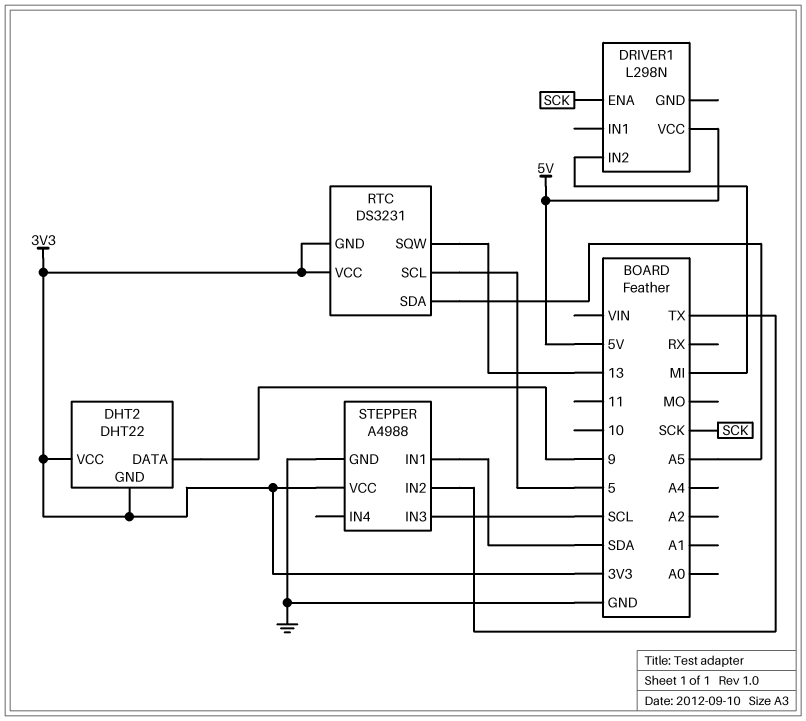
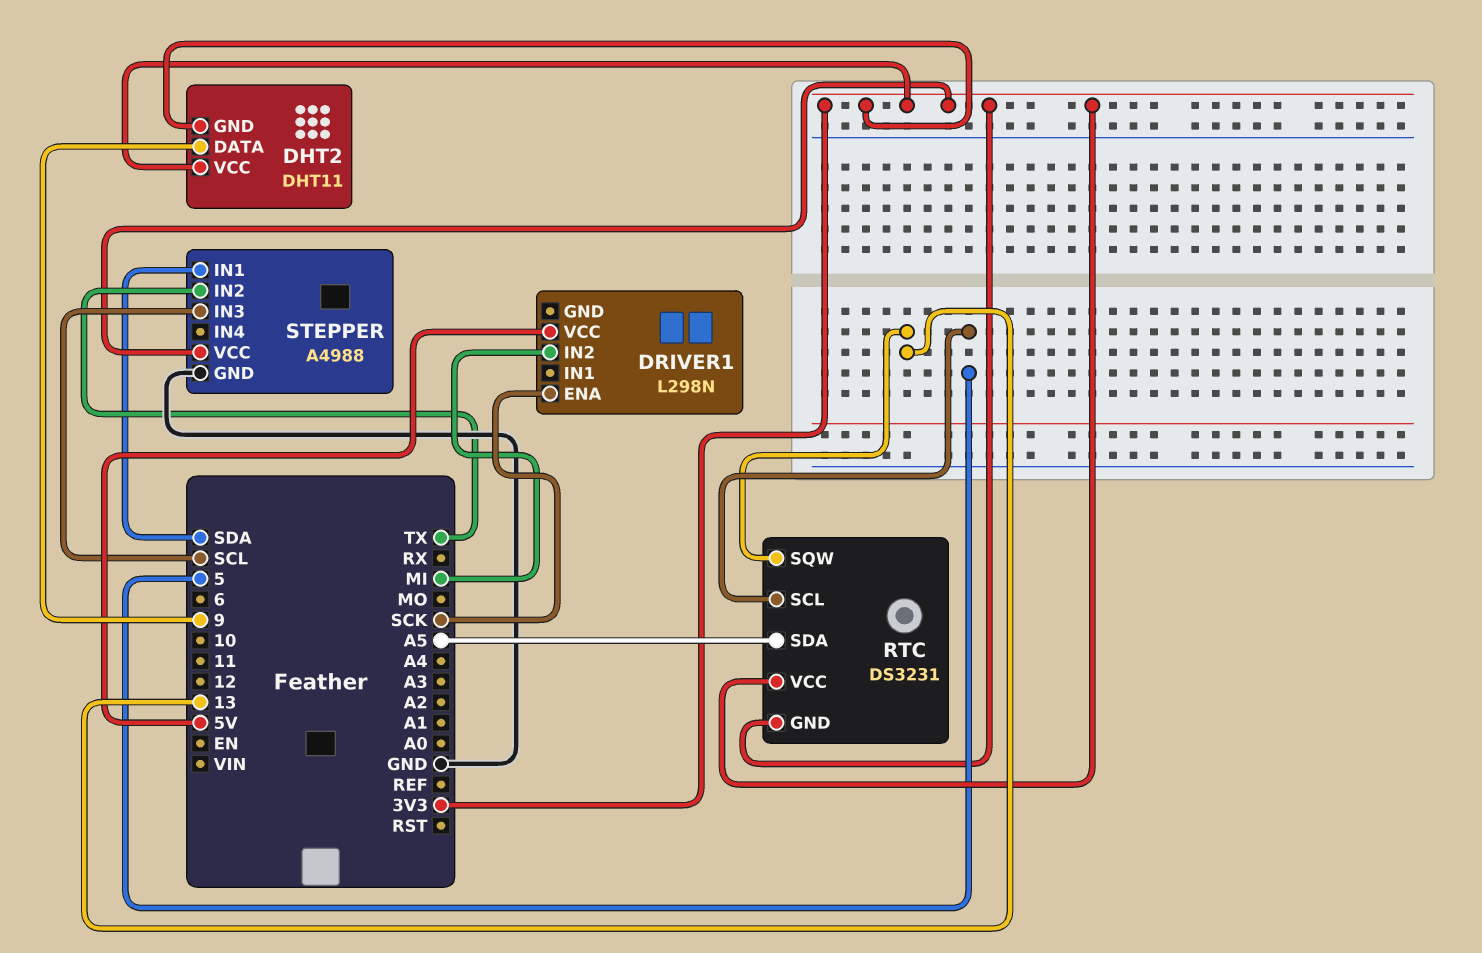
DHT2: DHT22 -> DHT11

